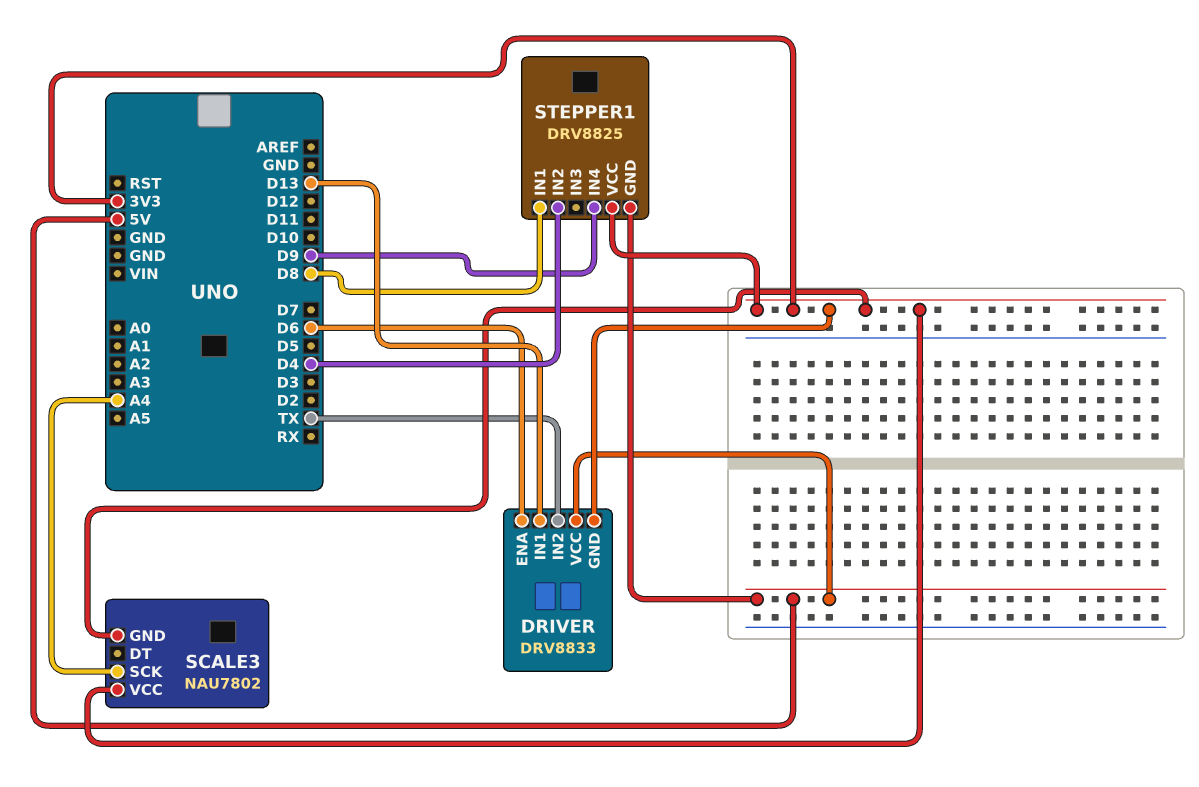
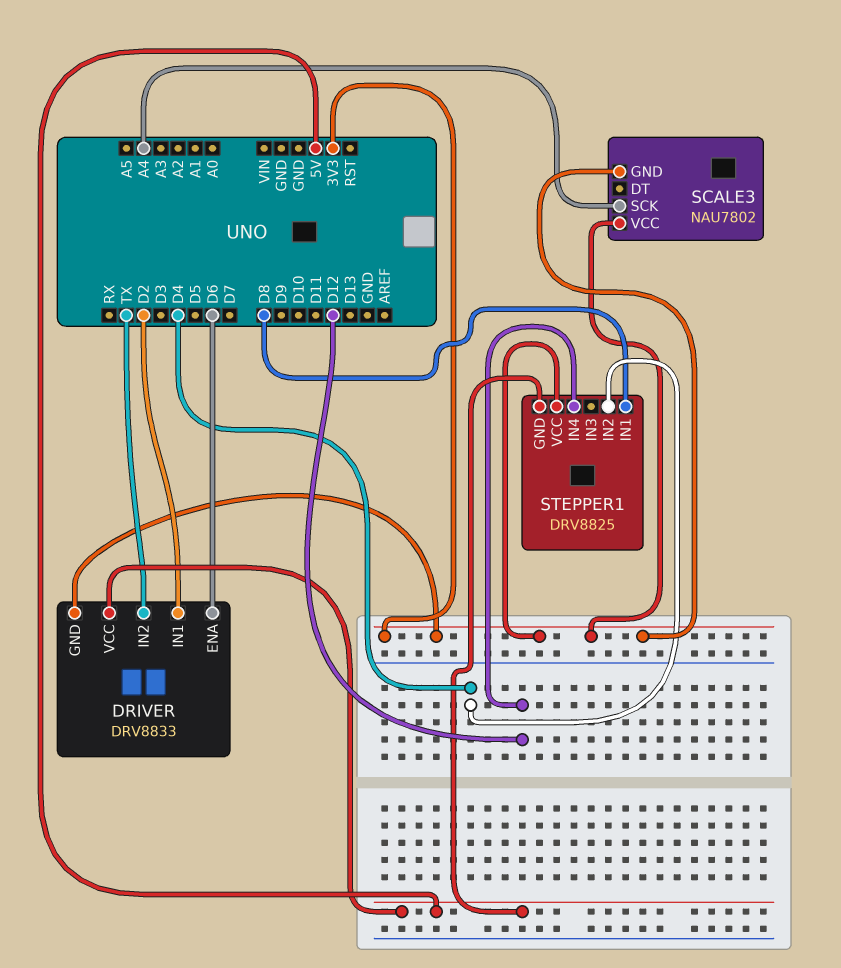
DRIVER pin IN1: D13 -> D2
STEPPER1 pin IN4: D9 -> D12

